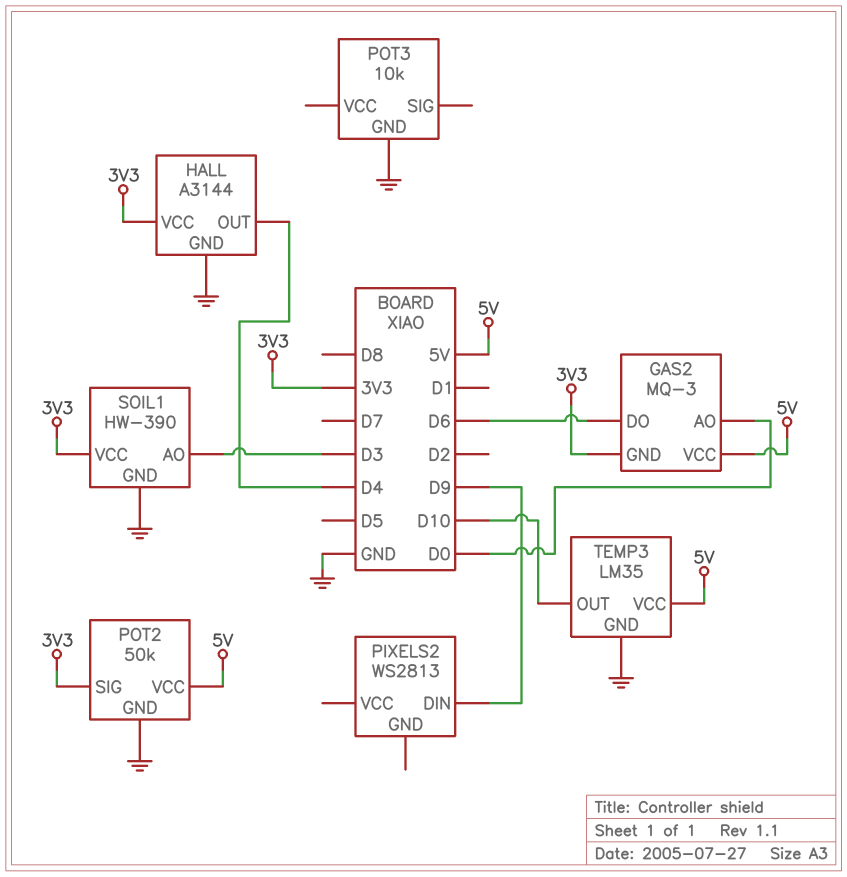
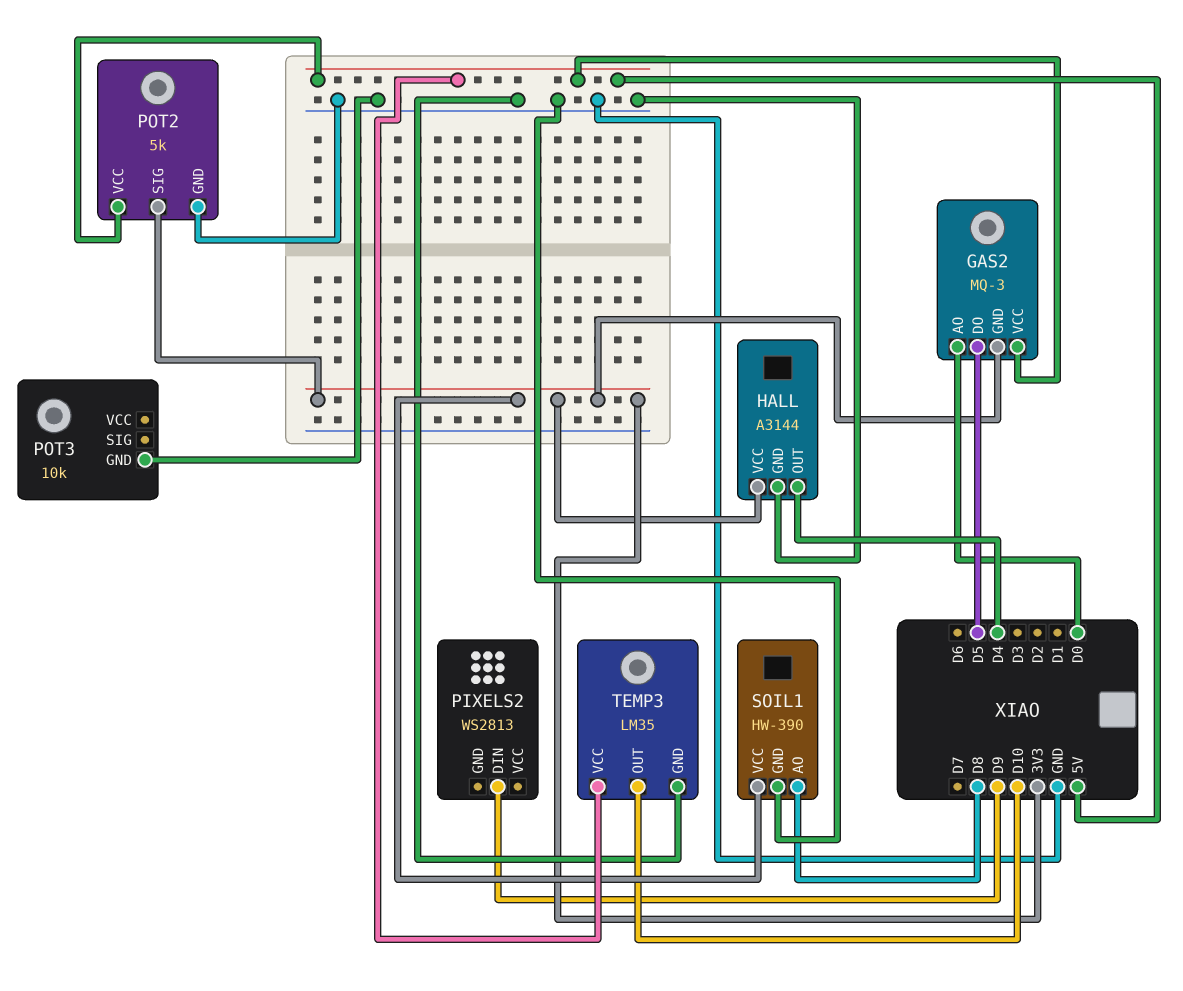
GAS2 pin DO: D6 -> D5
POT2: 50k -> 5k
SOIL1 pin AO: D3 -> D8

